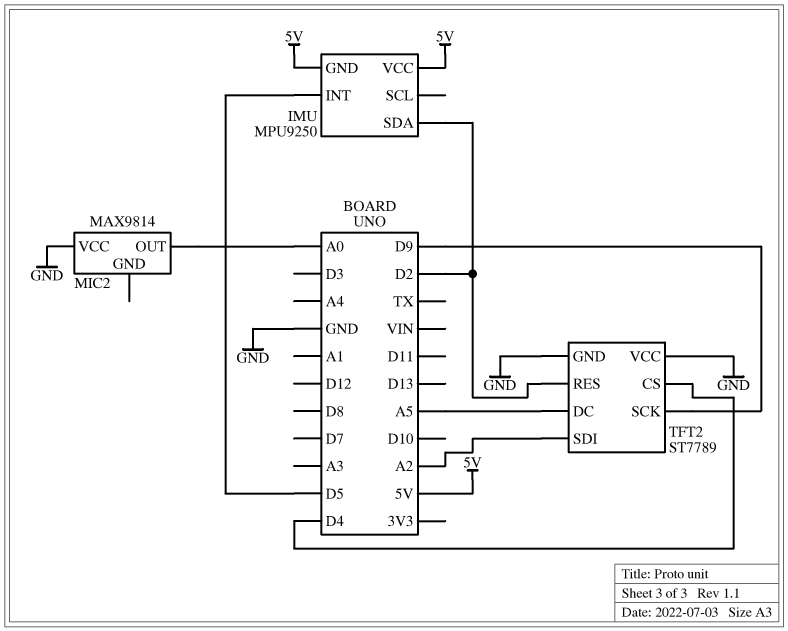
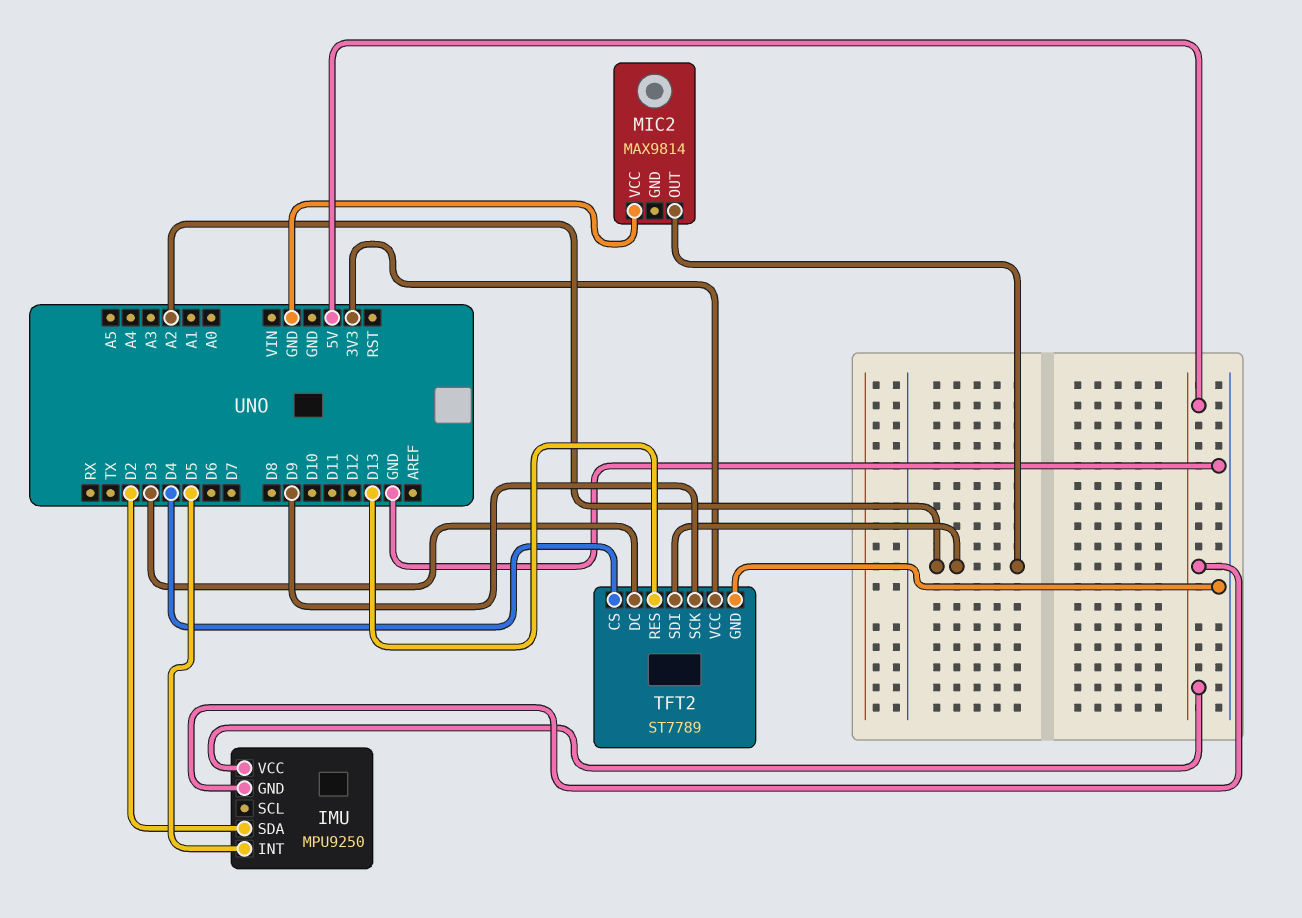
MIC2 pin OUT: A0 -> A2
TFT2 pin DC: A5 -> D3
TFT2 pin RES: D2 -> D13
TFT2 pin VCC: GND -> 3V3

